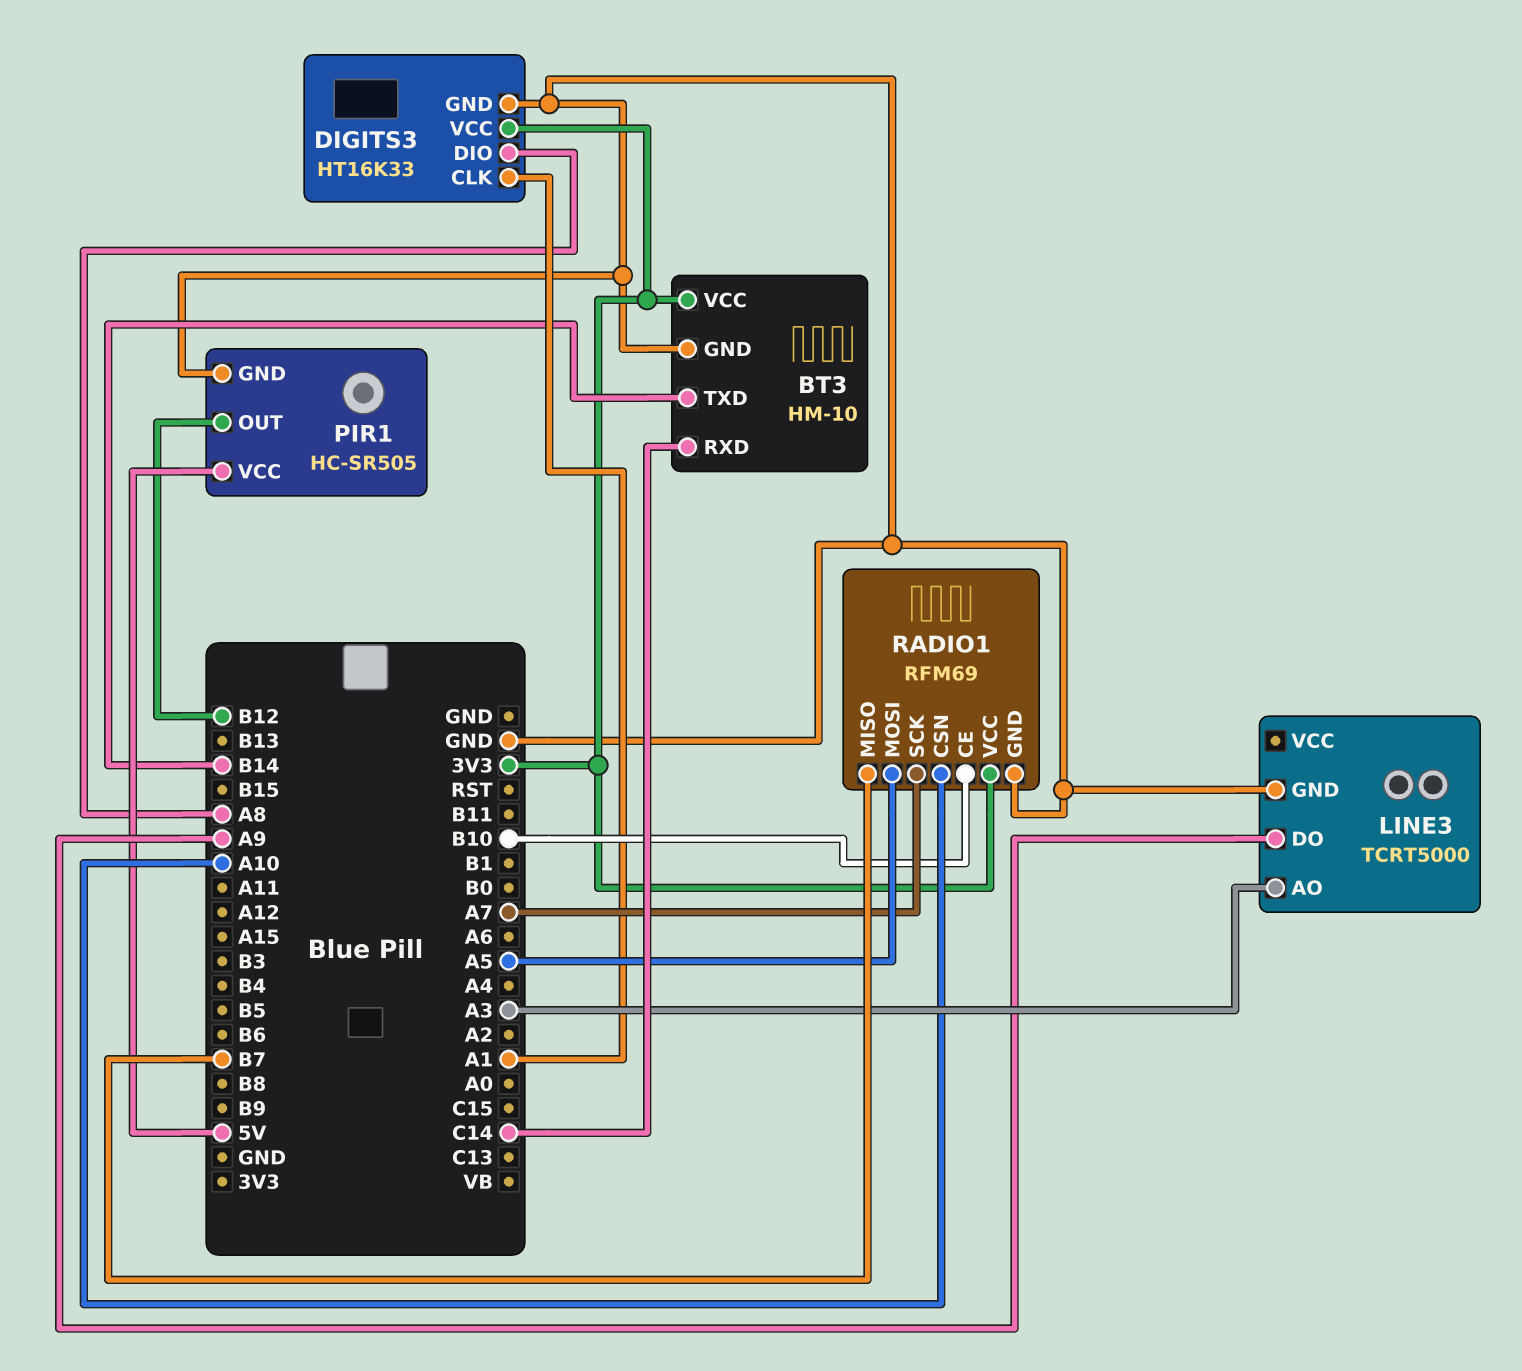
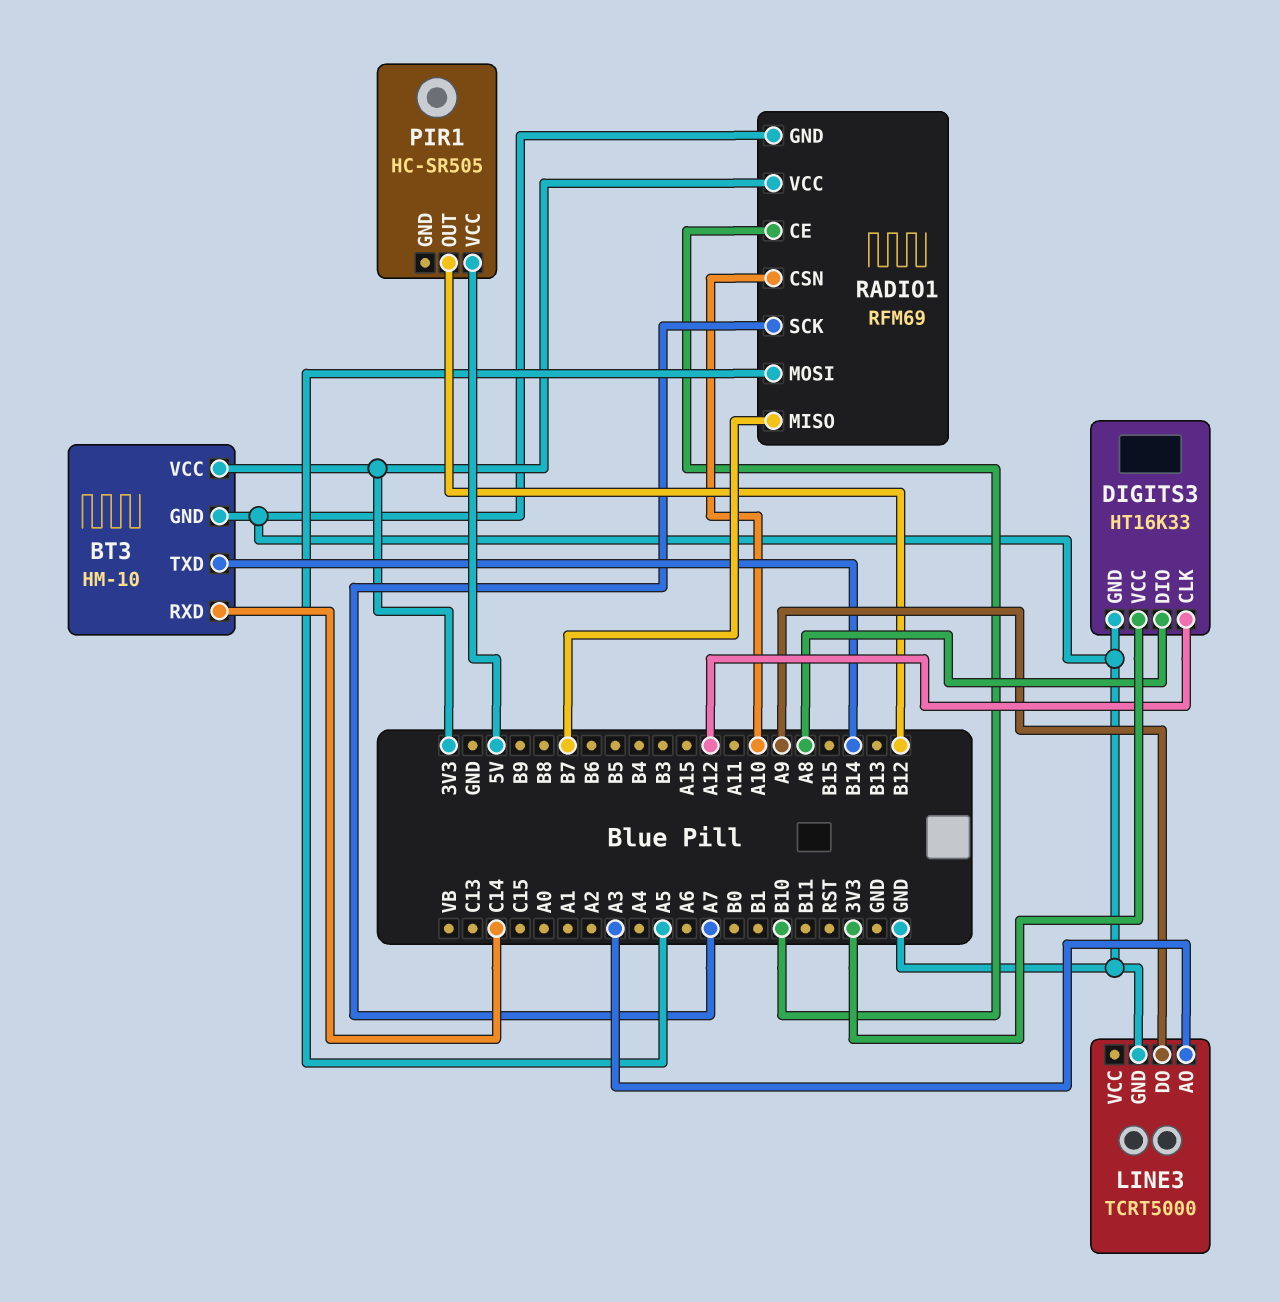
DIGITS3 pin CLK: A1 -> A12
PIR1 pin GND: GND -> none

